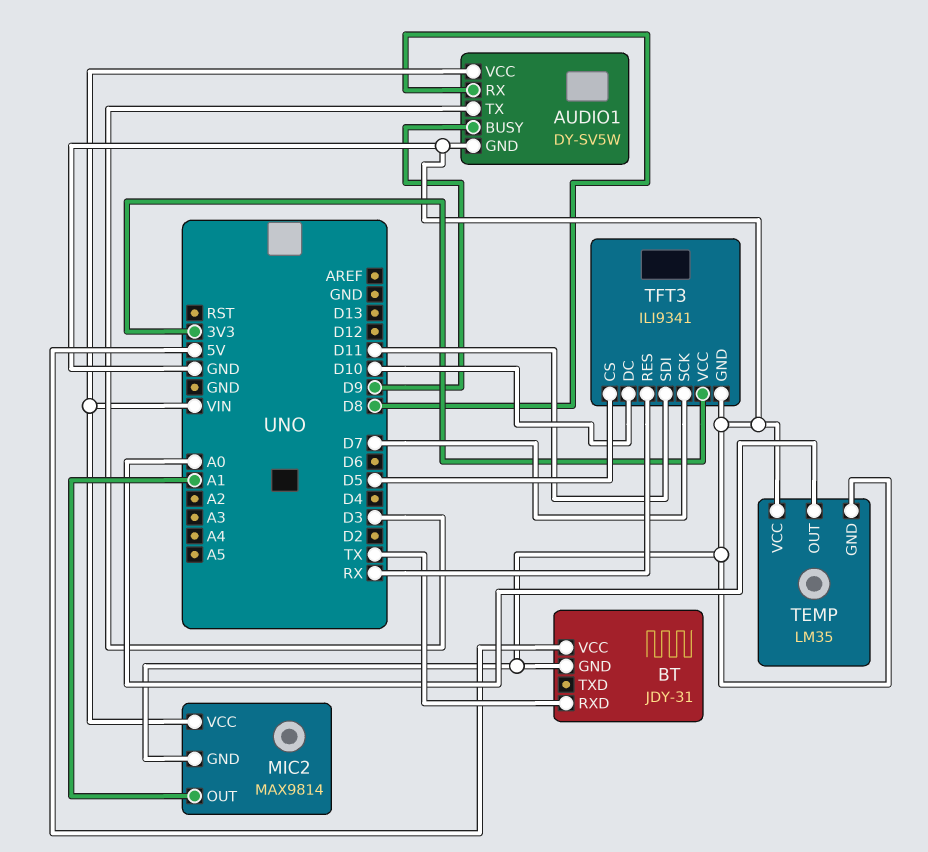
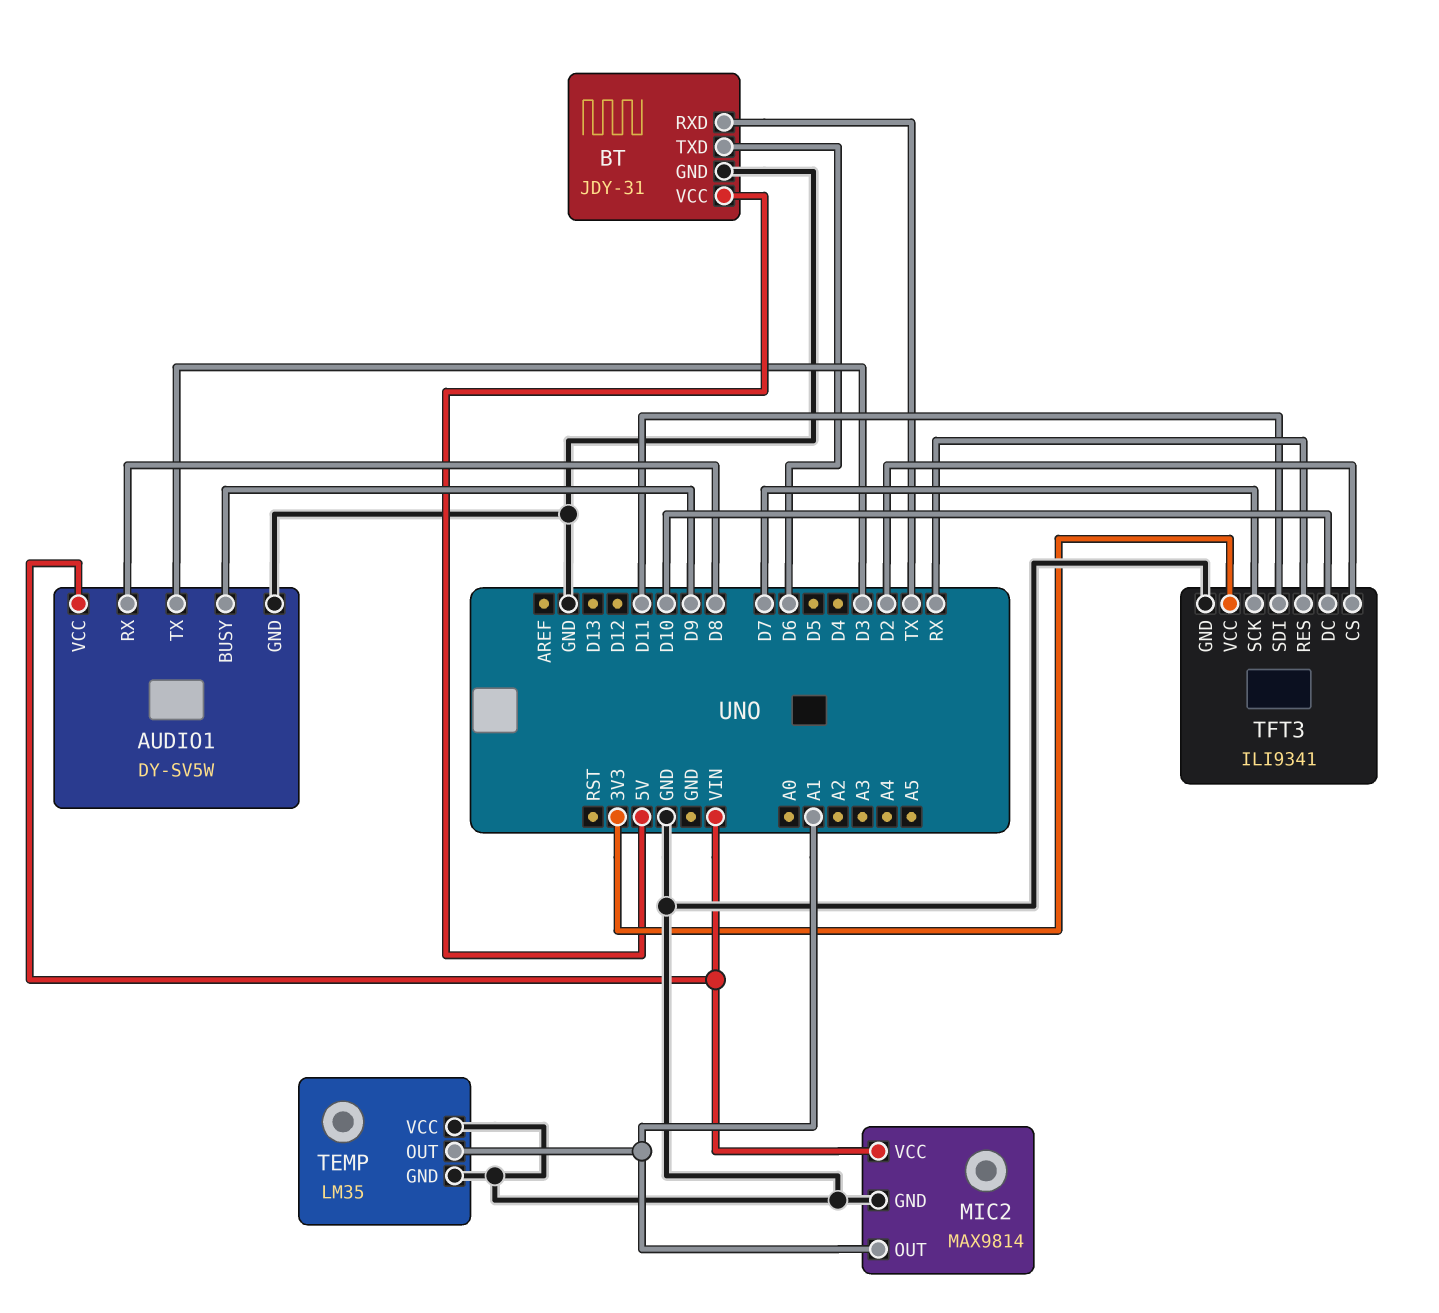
BT pin TXD: none -> D6
TEMP pin OUT: A0 -> A1
TFT3 pin CS: D5 -> D2

